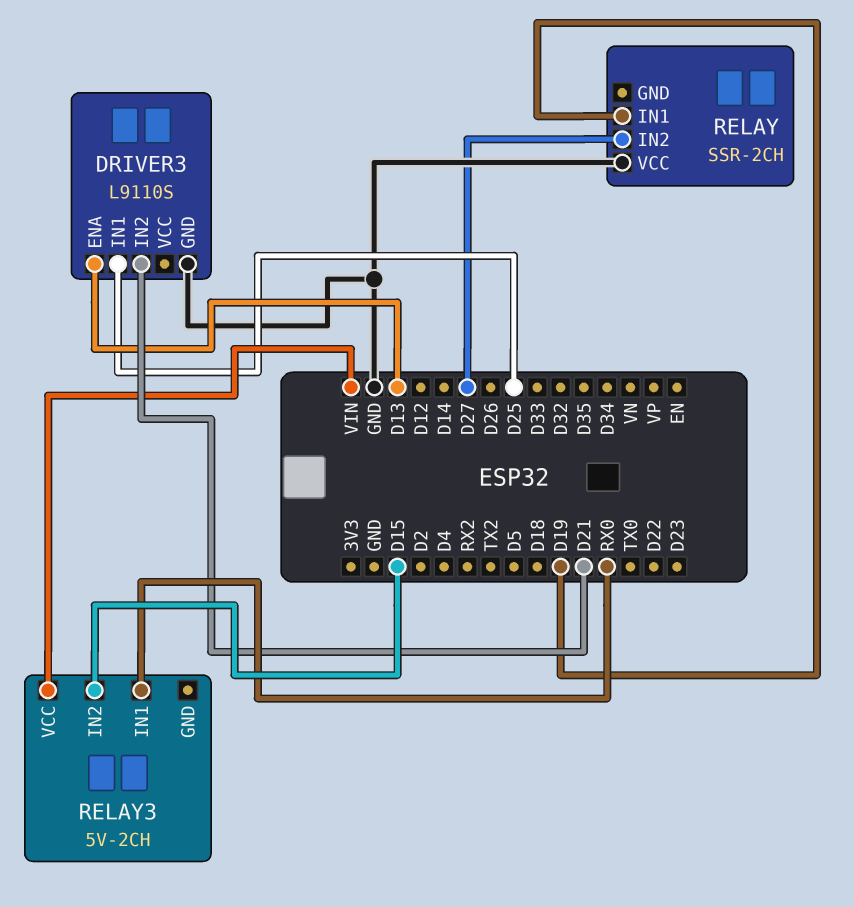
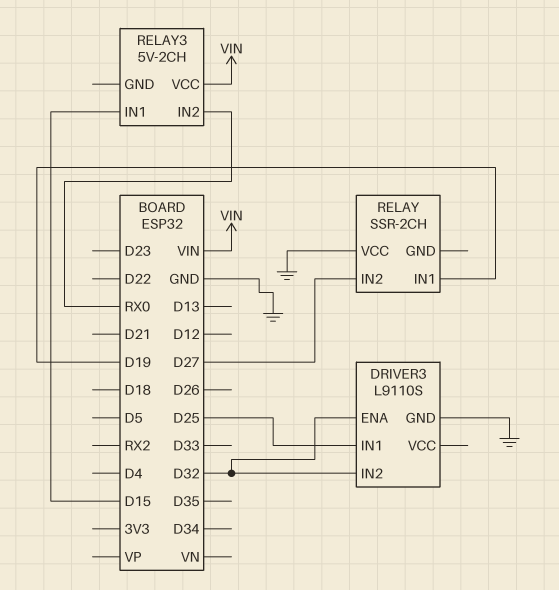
DRIVER3 pin ENA: D13 -> D32
DRIVER3 pin IN2: D21 -> D32
RELAY3 pin IN1: RX0 -> D15
RELAY3 pin IN2: D15 -> RX0

